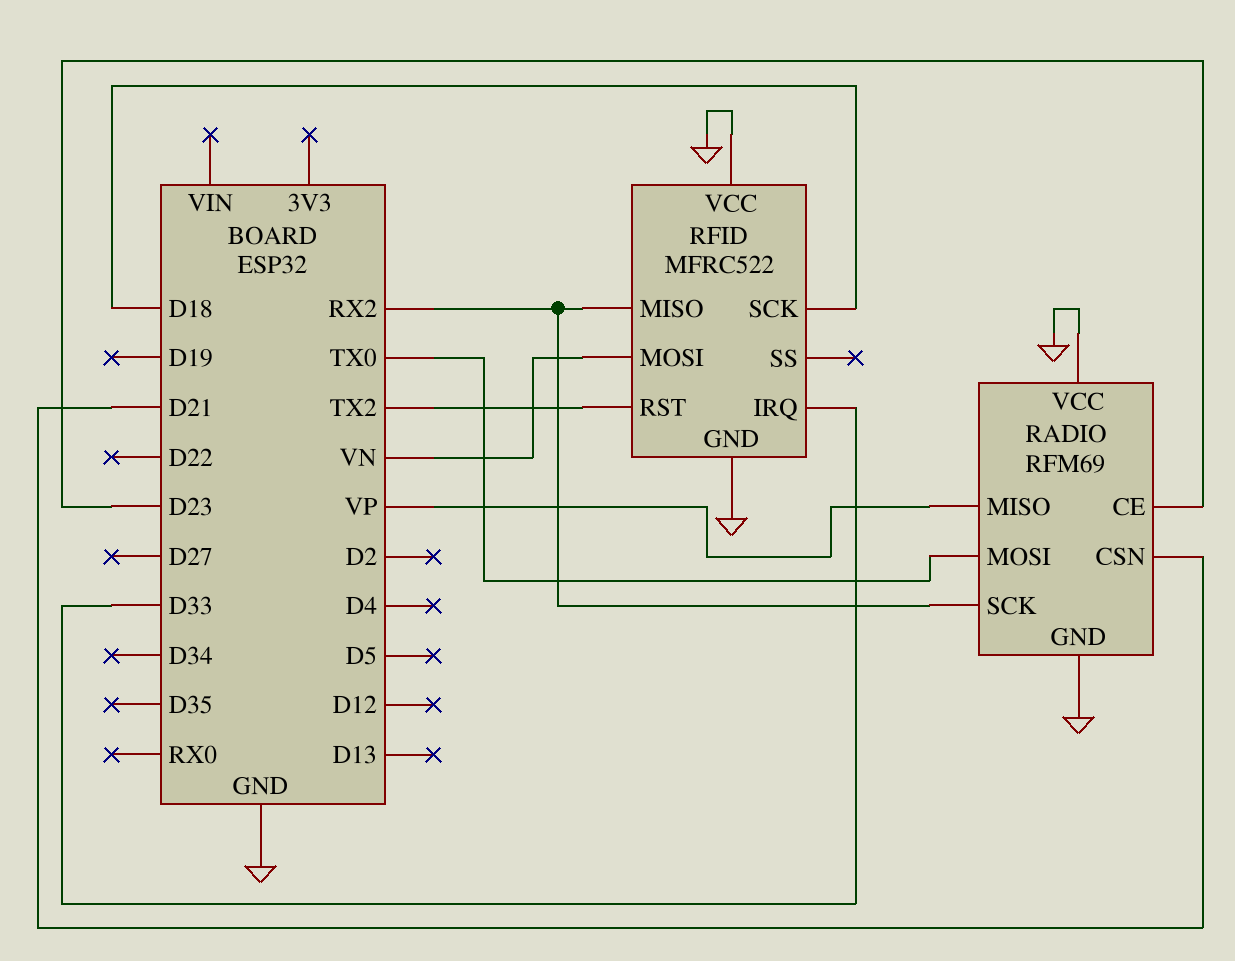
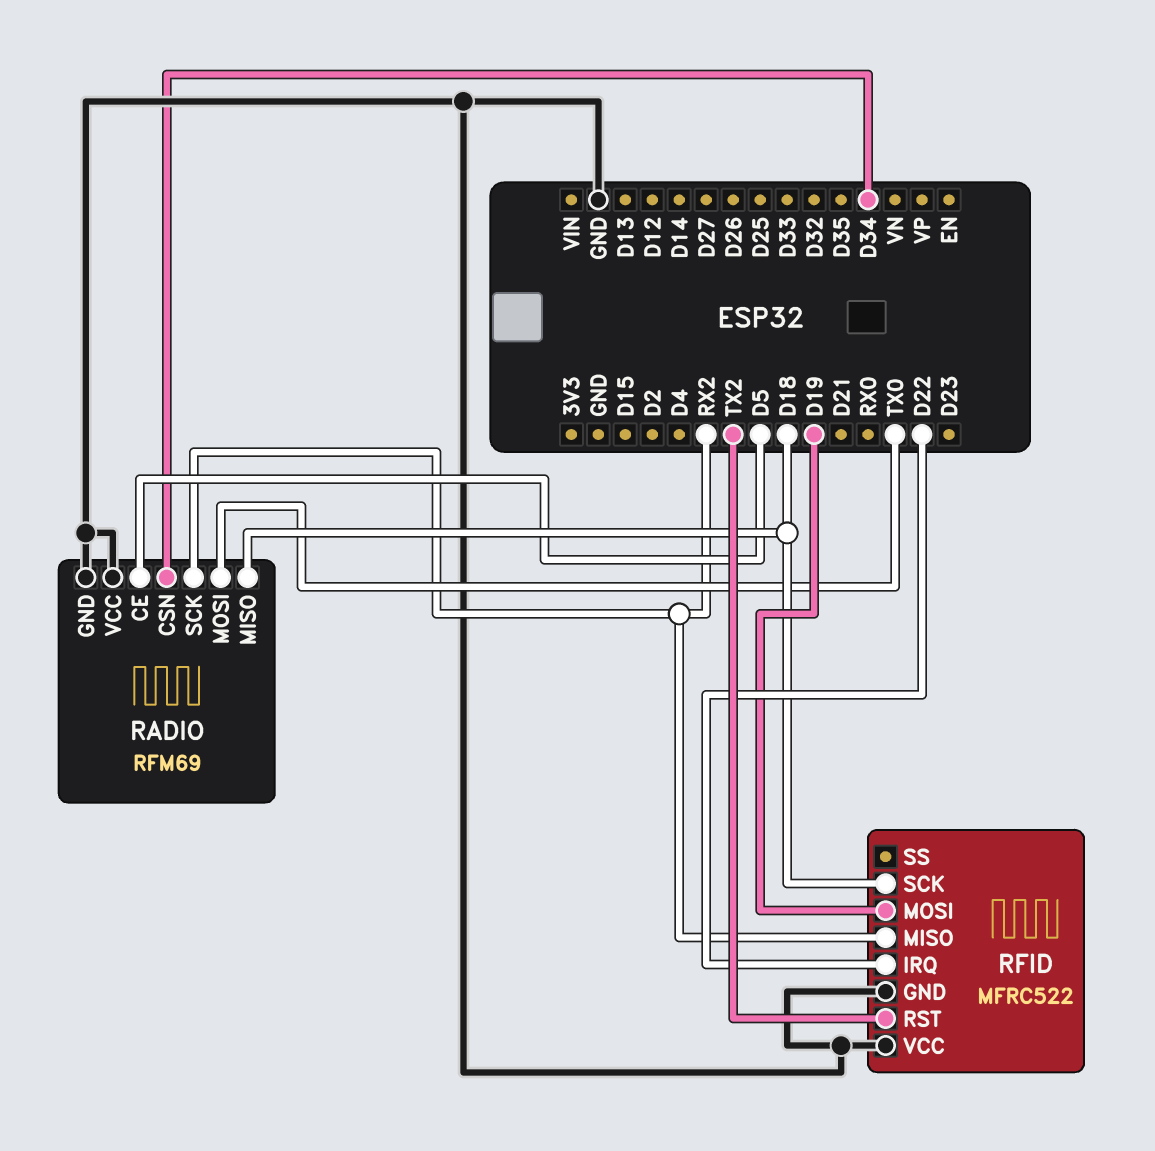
RADIO pin CE: D23 -> D5
RADIO pin CSN: D21 -> D34
RADIO pin MISO: VP -> D18
RFID pin IRQ: D33 -> D22
RFID pin MOSI: VN -> D19

